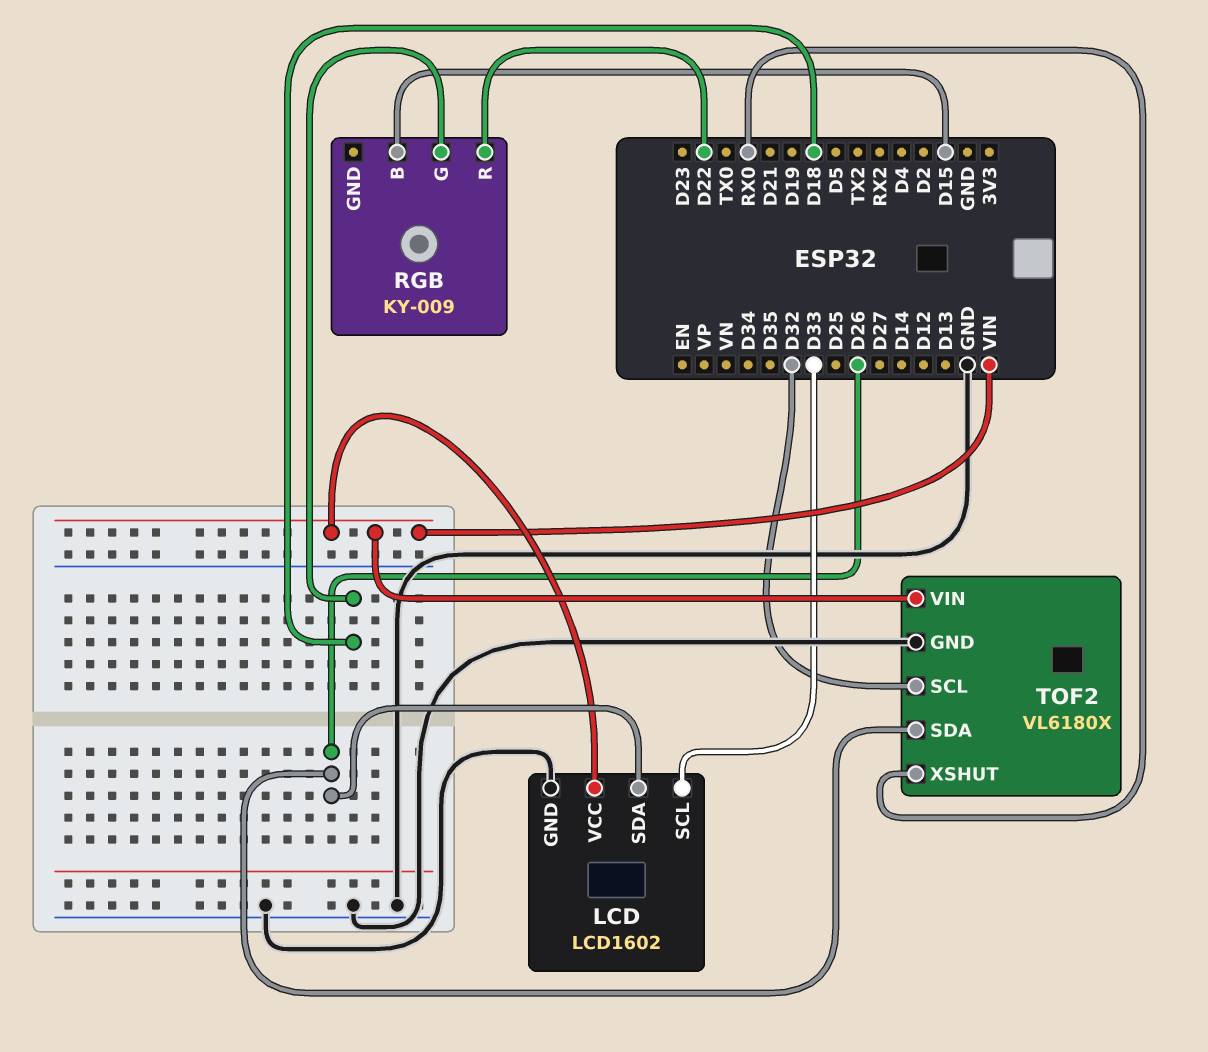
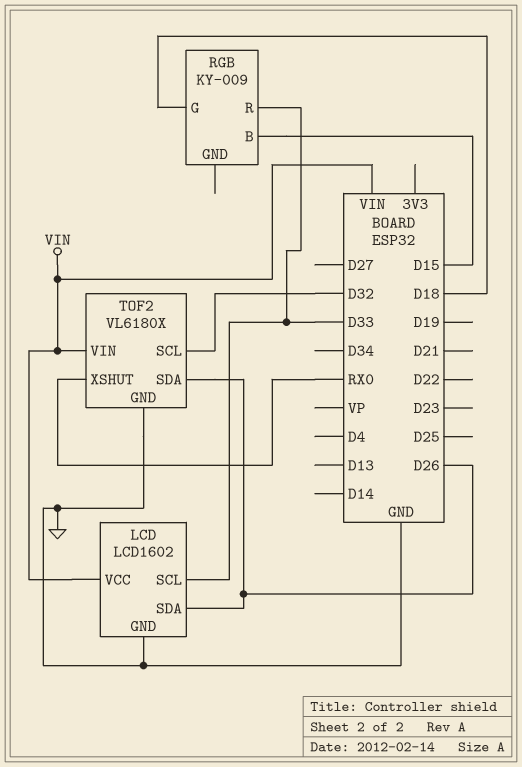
RGB pin R: D22 -> D33

